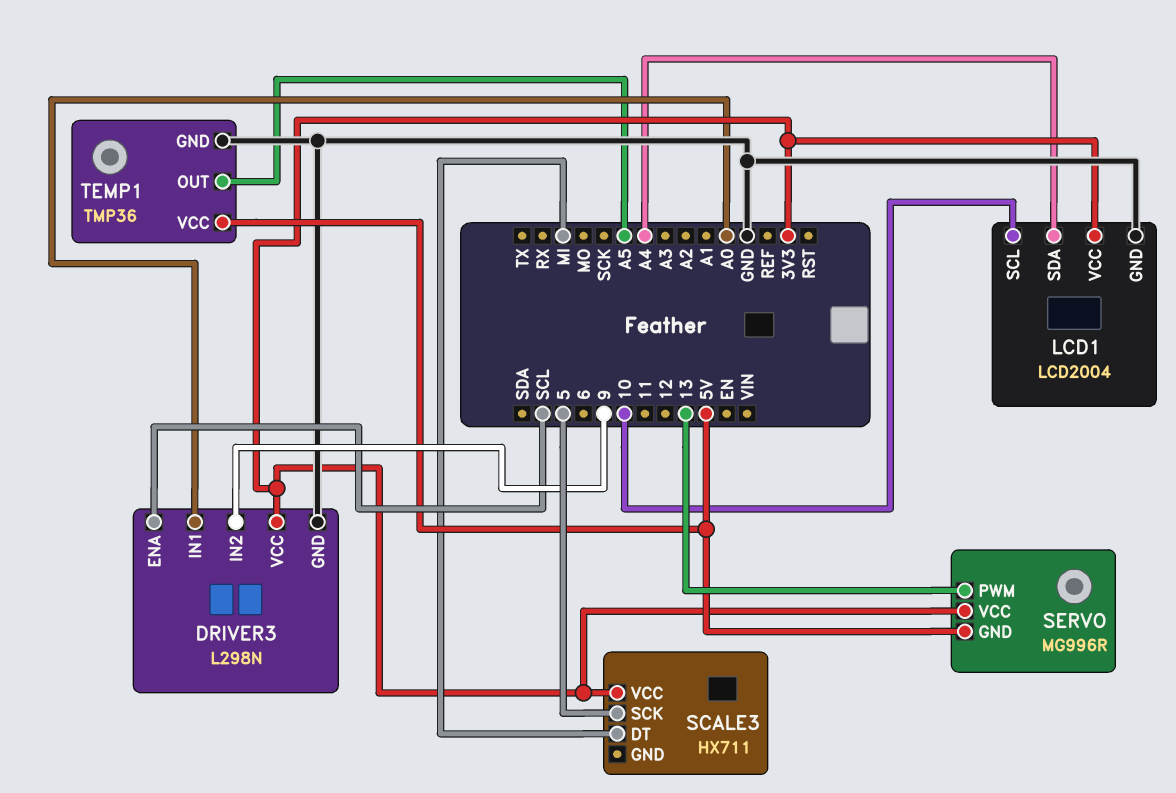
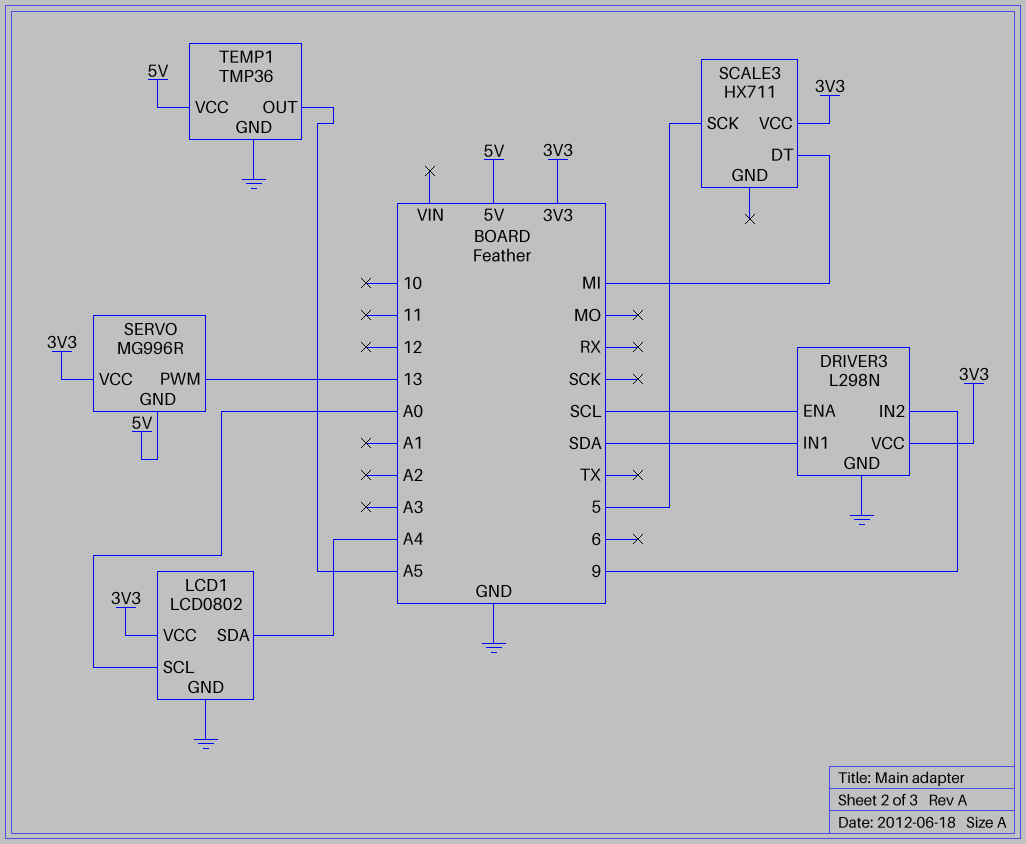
DRIVER3 pin IN1: A0 -> SDA
LCD1: LCD2004 -> LCD0802
LCD1 pin SCL: 10 -> A0

